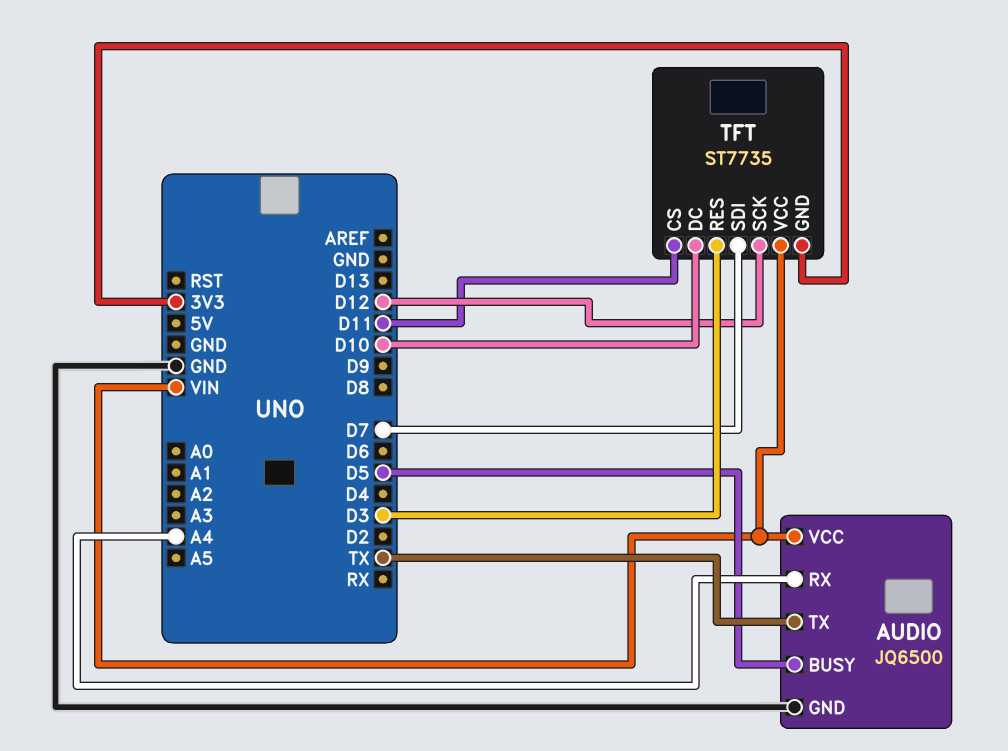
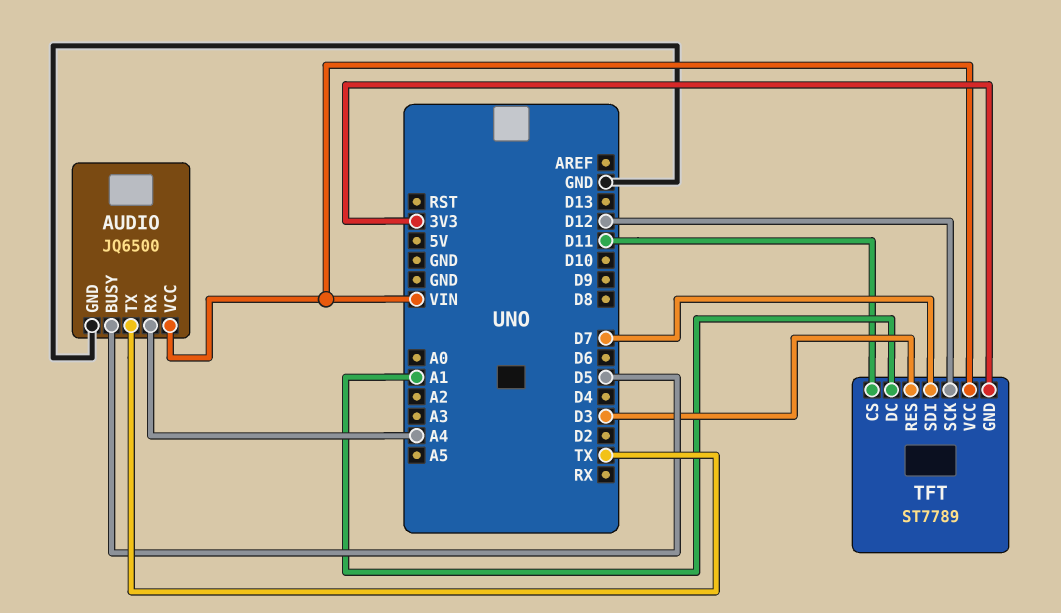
TFT: ST7735 -> ST7789
TFT pin DC: D10 -> A1

